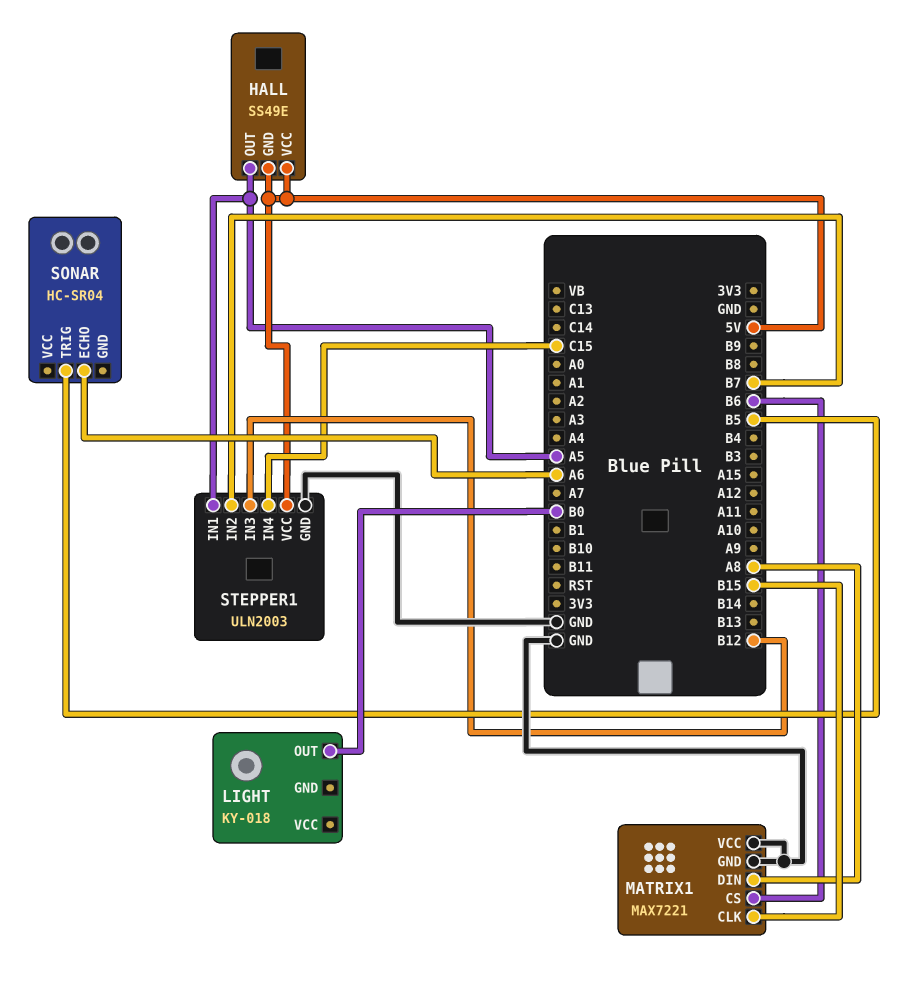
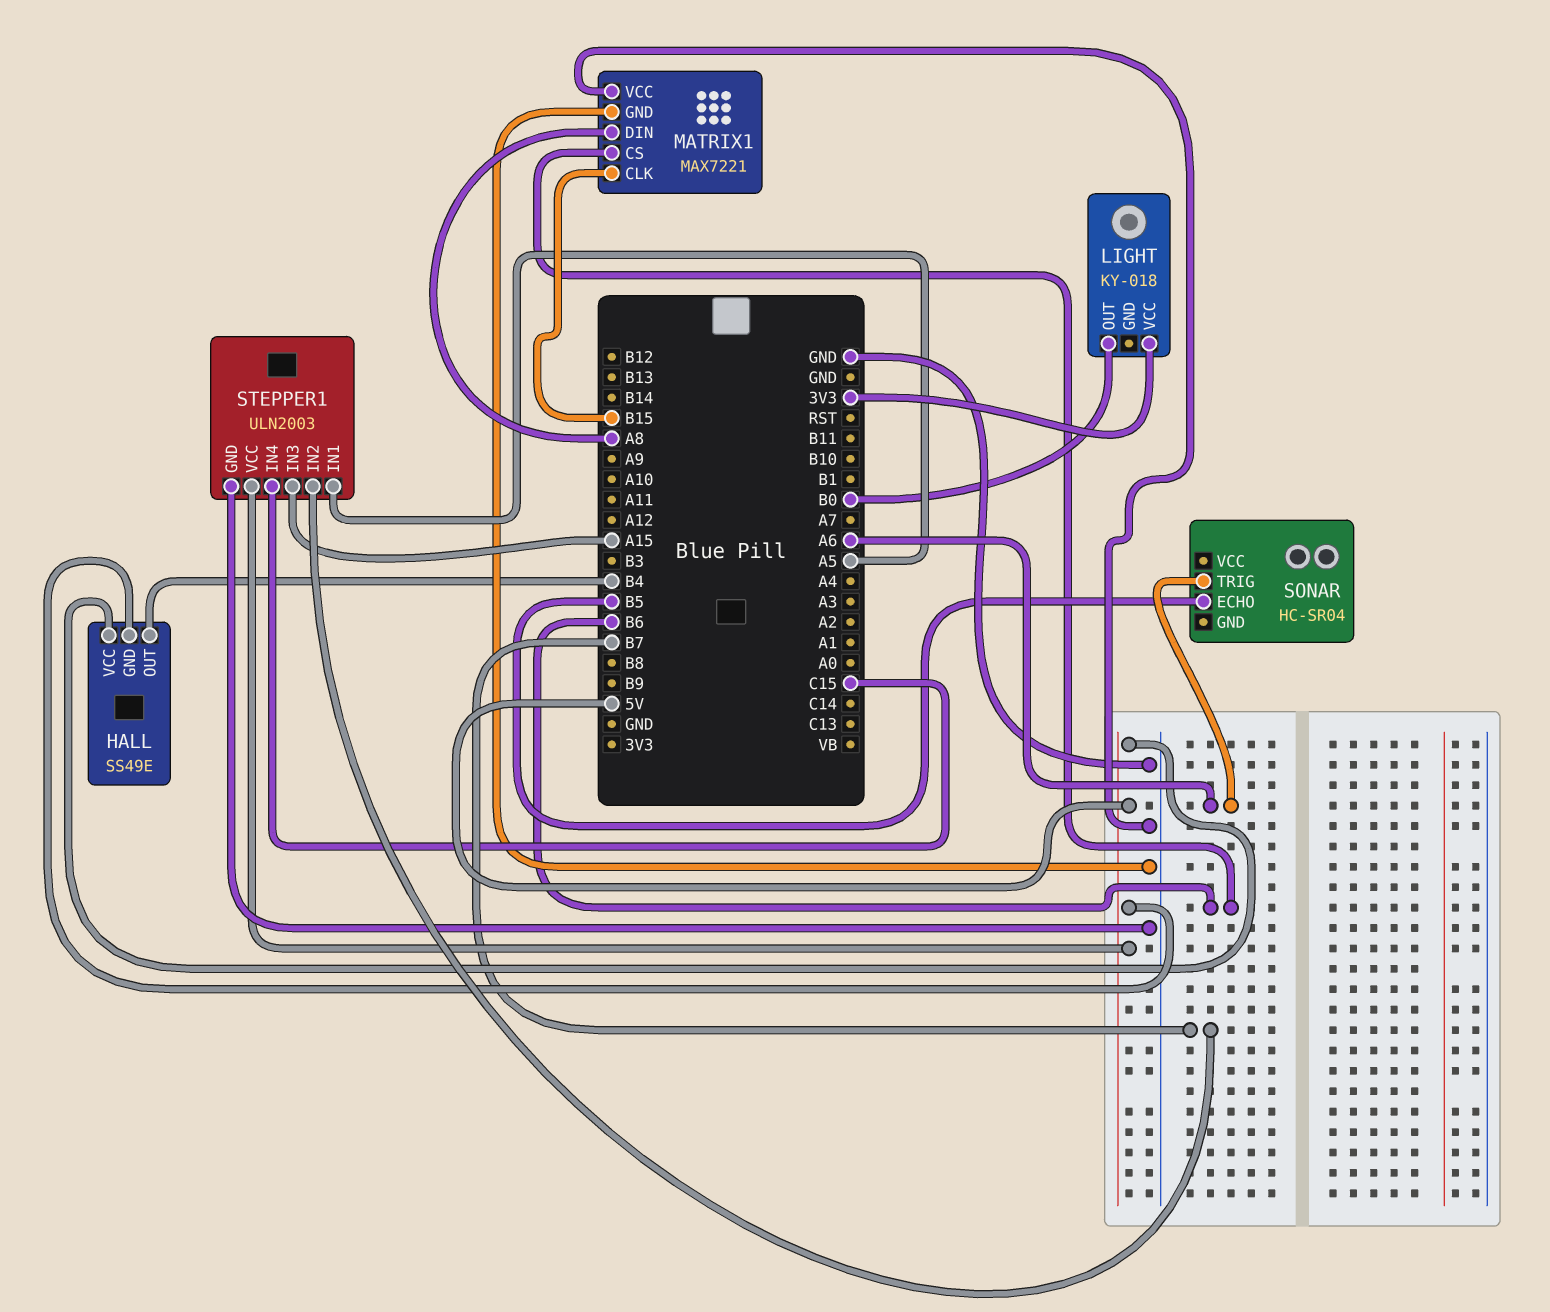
HALL pin OUT: A5 -> B4
LIGHT pin VCC: none -> 3V3
SONAR pin ECHO: A6 -> B5
SONAR pin TRIG: B5 -> A6
STEPPER1 pin IN3: B12 -> A15

